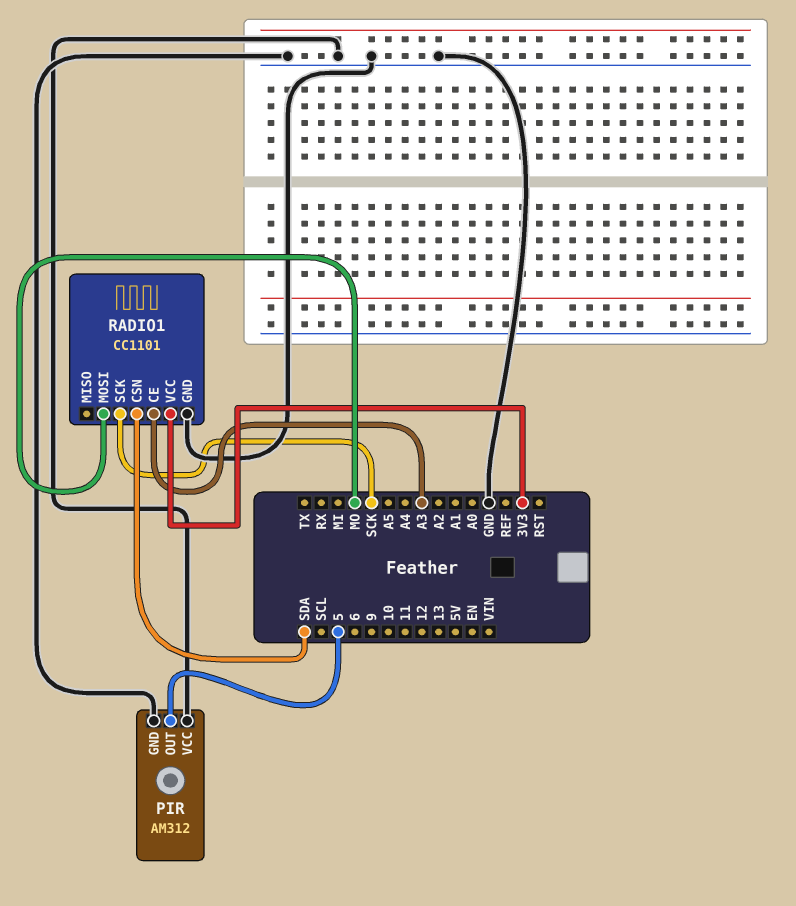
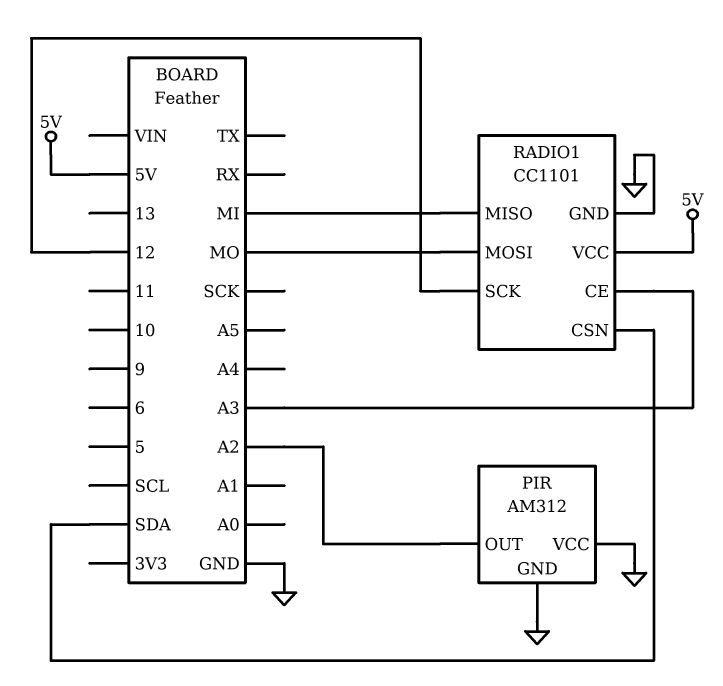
PIR pin OUT: 5 -> A2
RADIO1 pin MISO: none -> MI
RADIO1 pin SCK: SCK -> 12
RADIO1 pin VCC: 3V3 -> 5V

